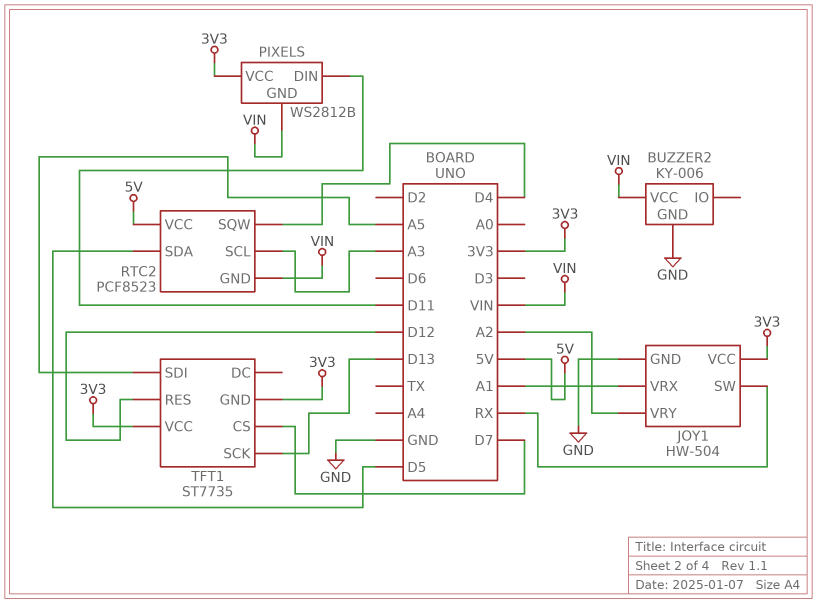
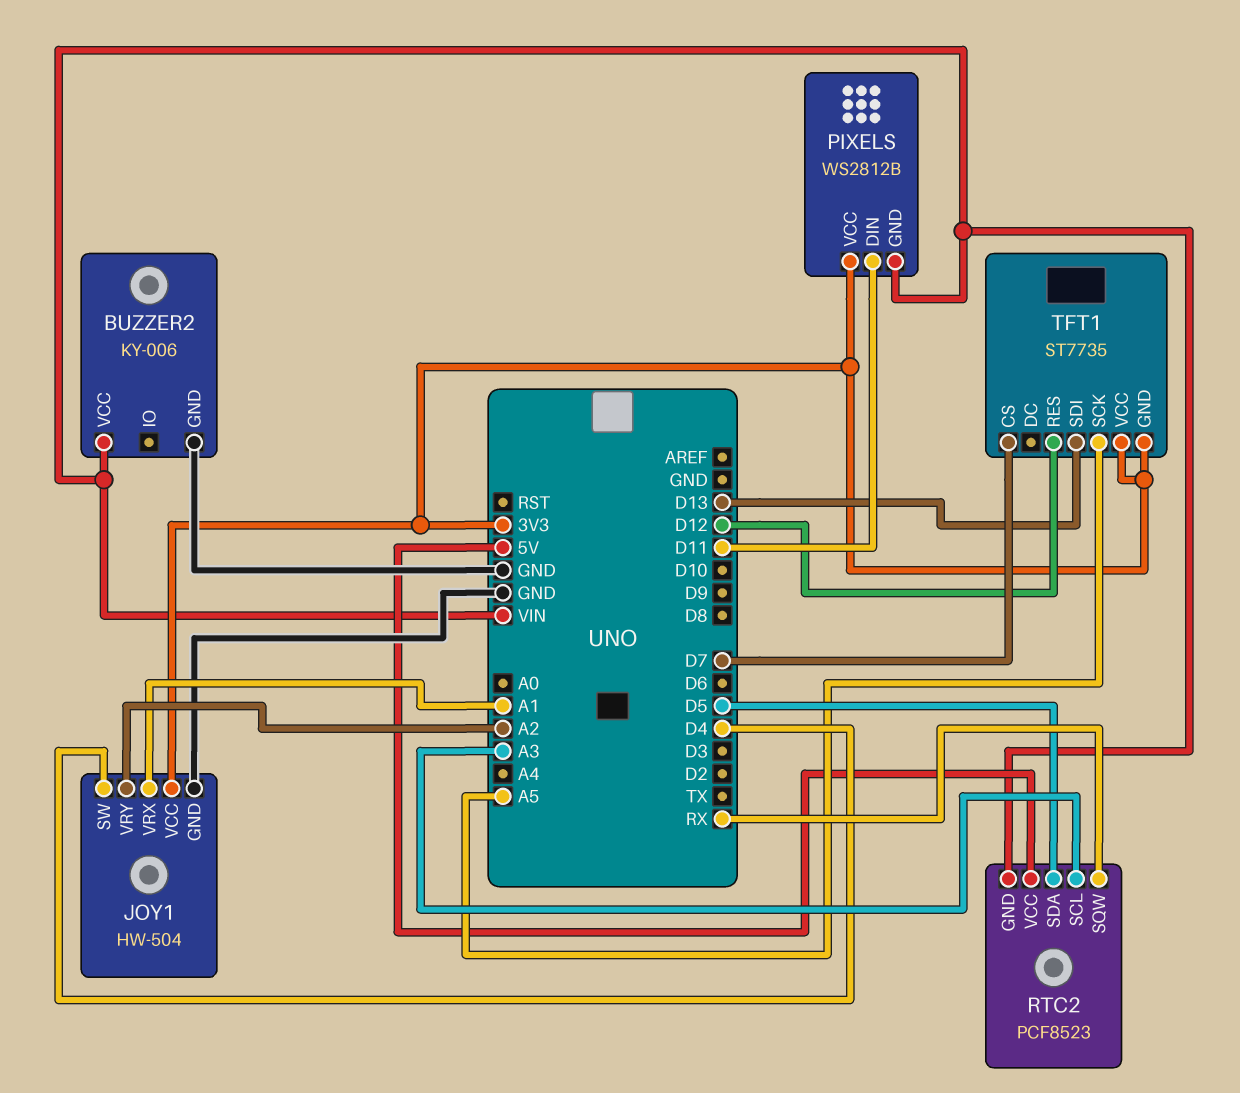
JOY1 pin SW: RX -> D4
RTC2 pin SQW: D4 -> RX
TFT1 pin SCK: D13 -> A5
TFT1 pin SDI: A5 -> D13

